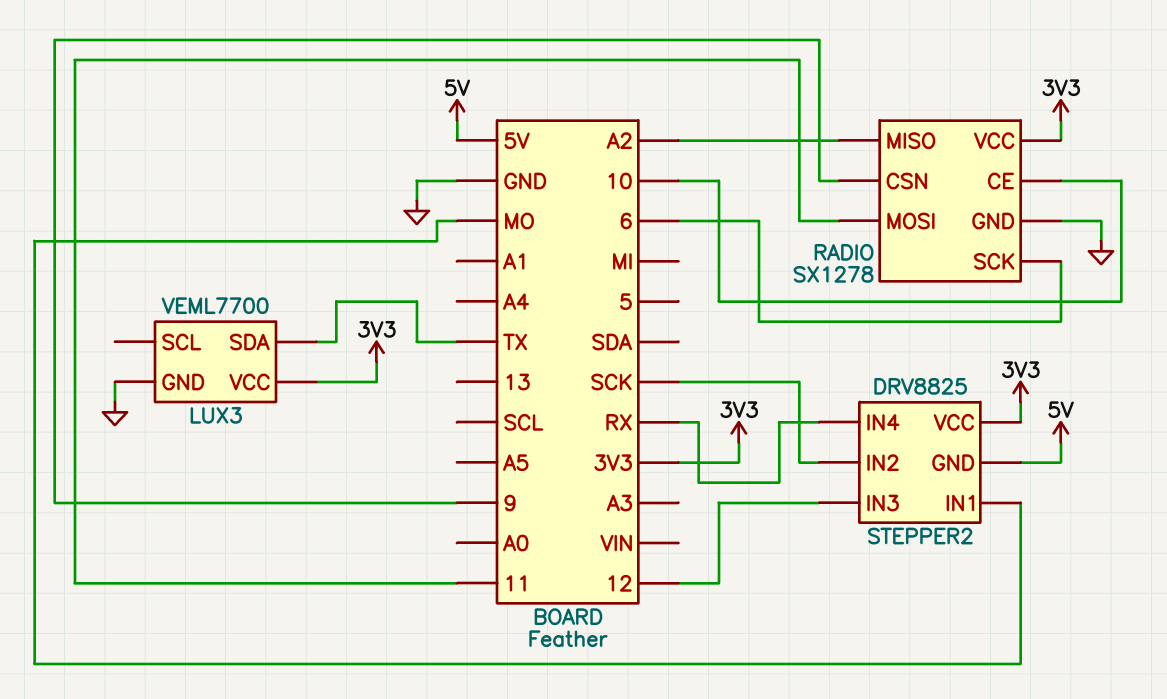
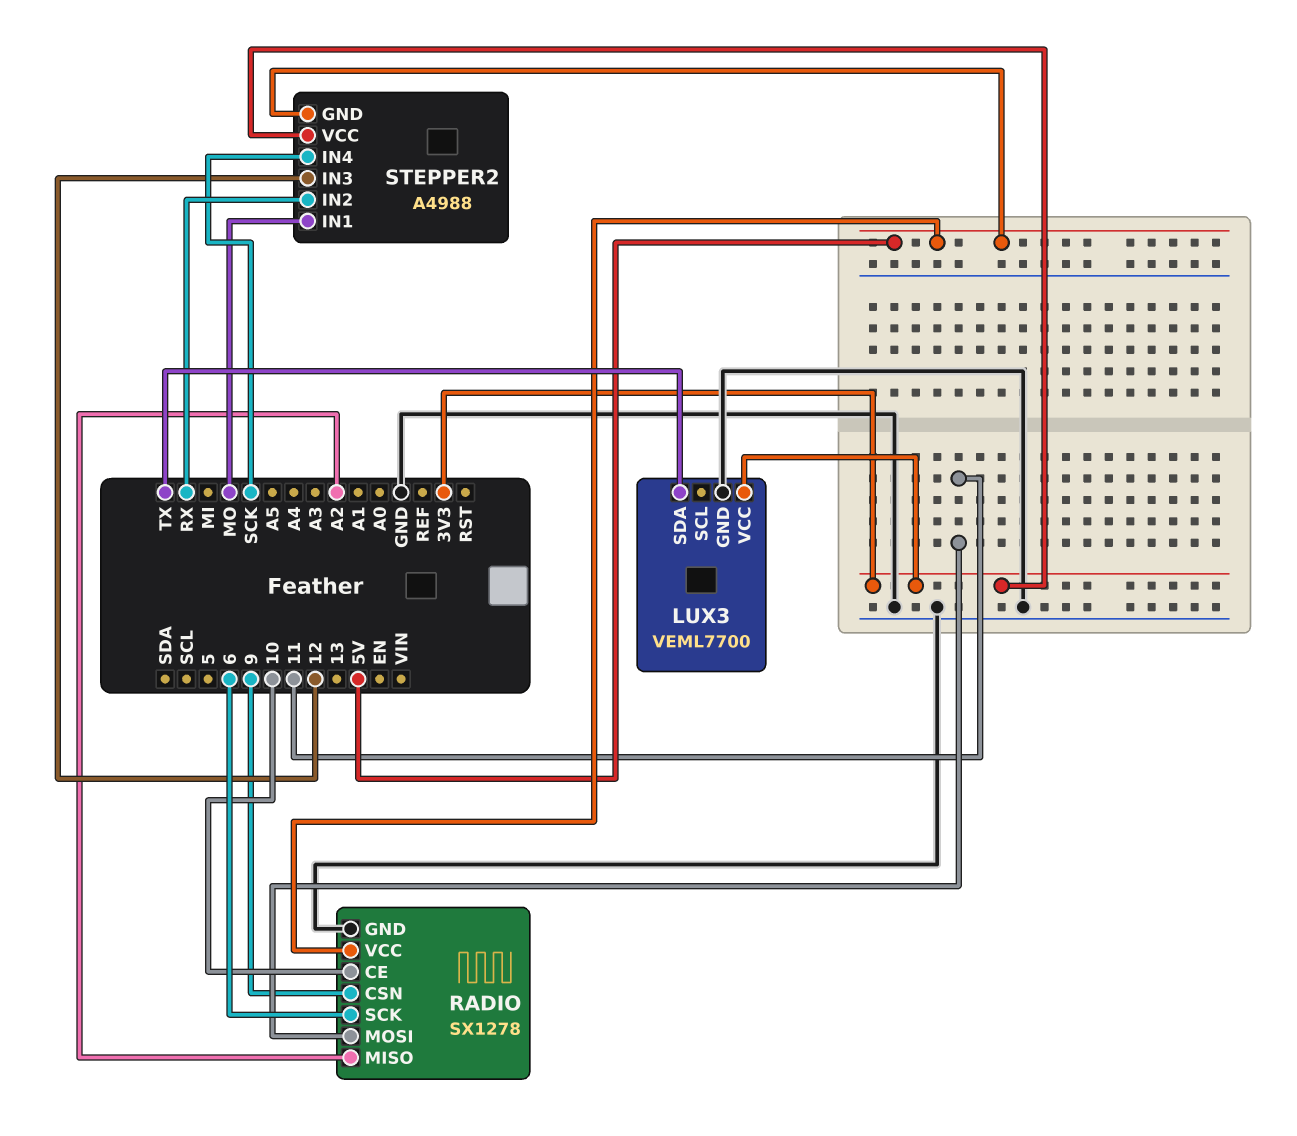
RADIO pin VCC: 3V3 -> 5V
STEPPER2: DRV8825 -> A4988
STEPPER2 pin IN2: SCK -> RX
STEPPER2 pin IN4: RX -> SCK

